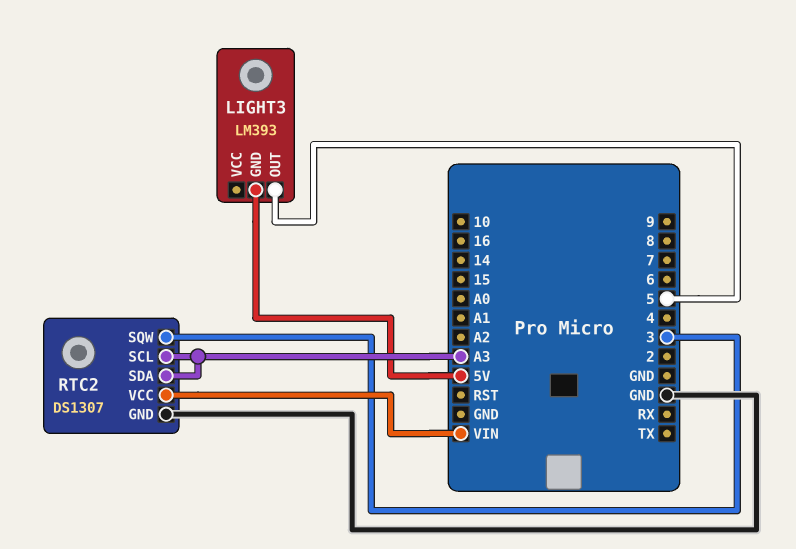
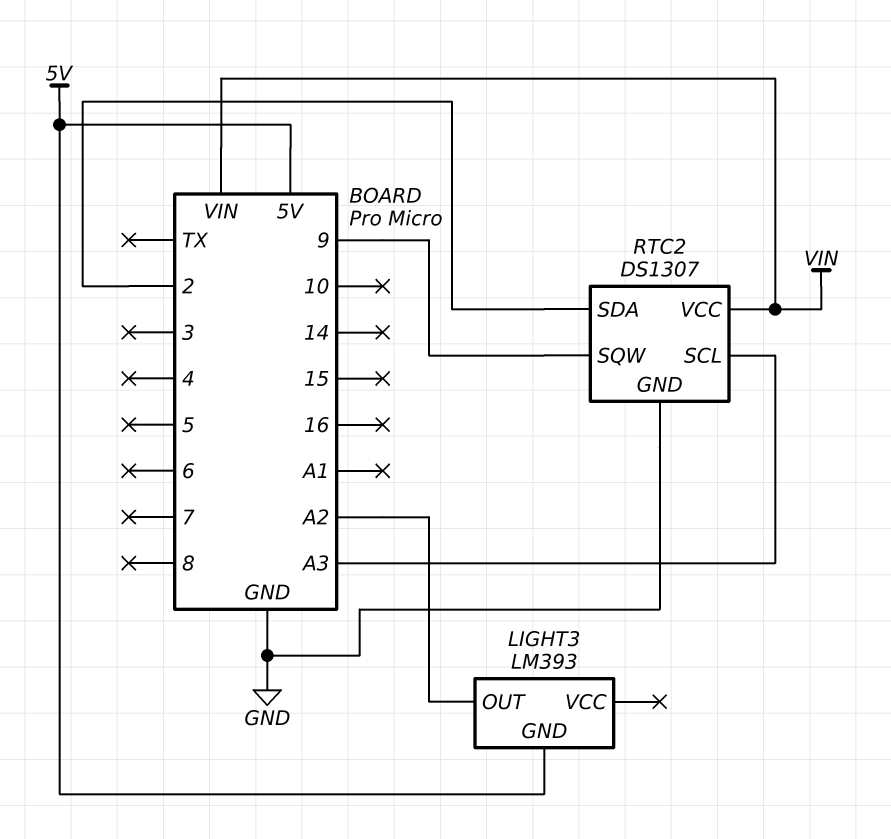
LIGHT3 pin OUT: 5 -> A2
RTC2 pin SDA: A3 -> 2
RTC2 pin SQW: 3 -> 9

